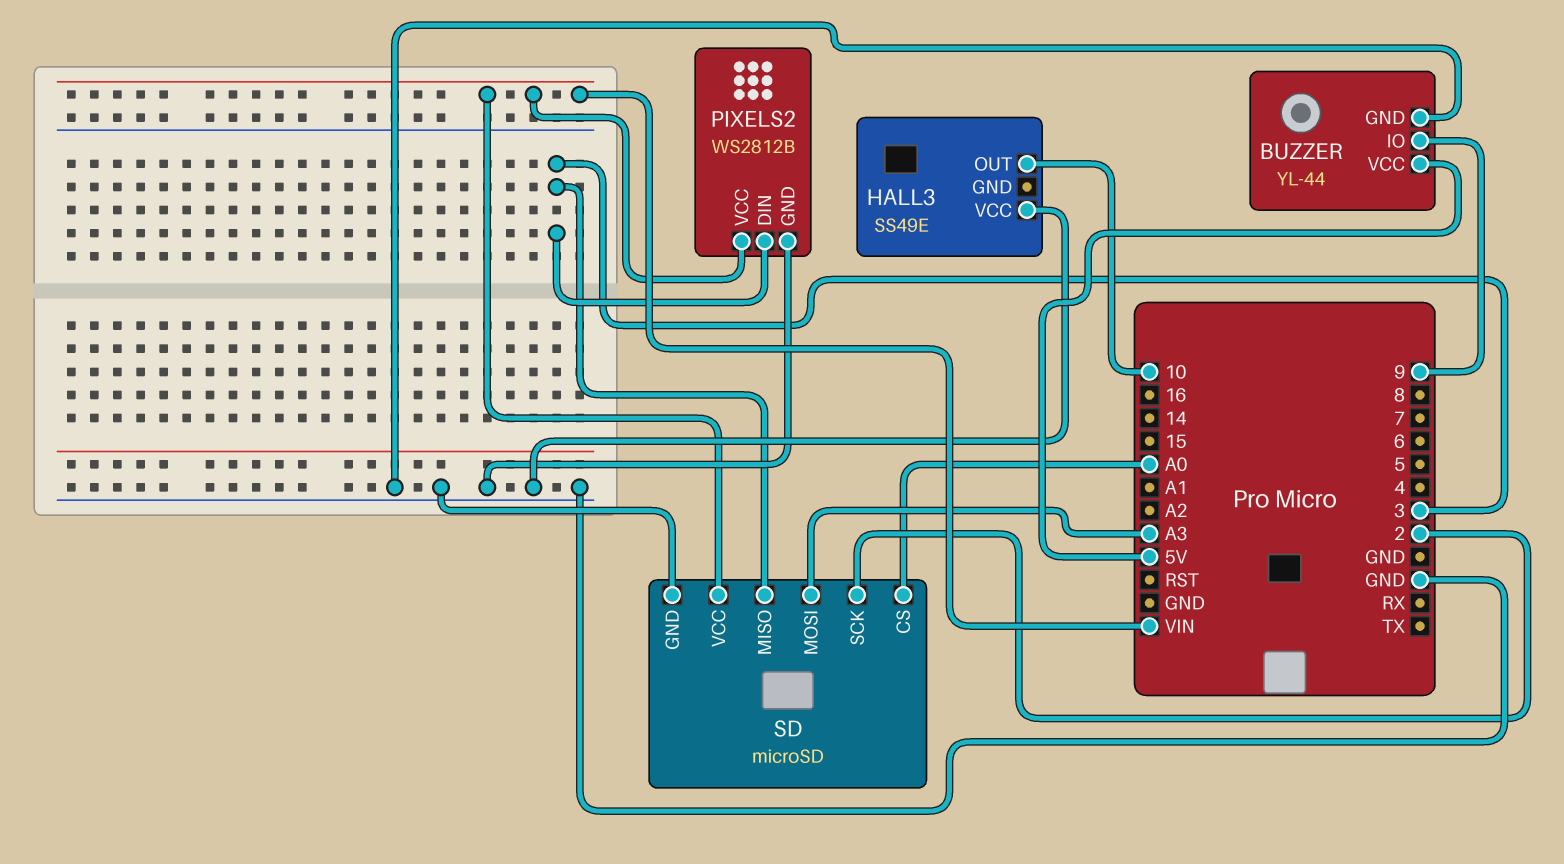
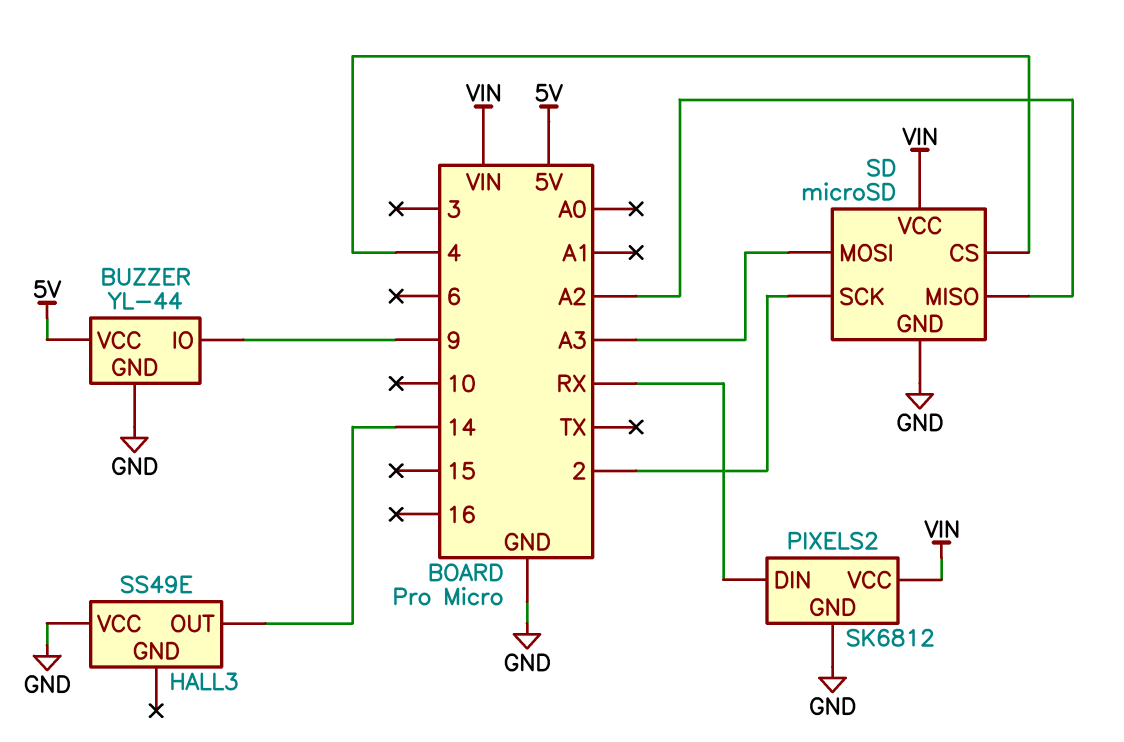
HALL3 pin OUT: 10 -> 14
PIXELS2: WS2812B -> SK6812
PIXELS2 pin DIN: 3 -> RX
SD pin CS: A0 -> 4
SD pin MISO: 3 -> A2

